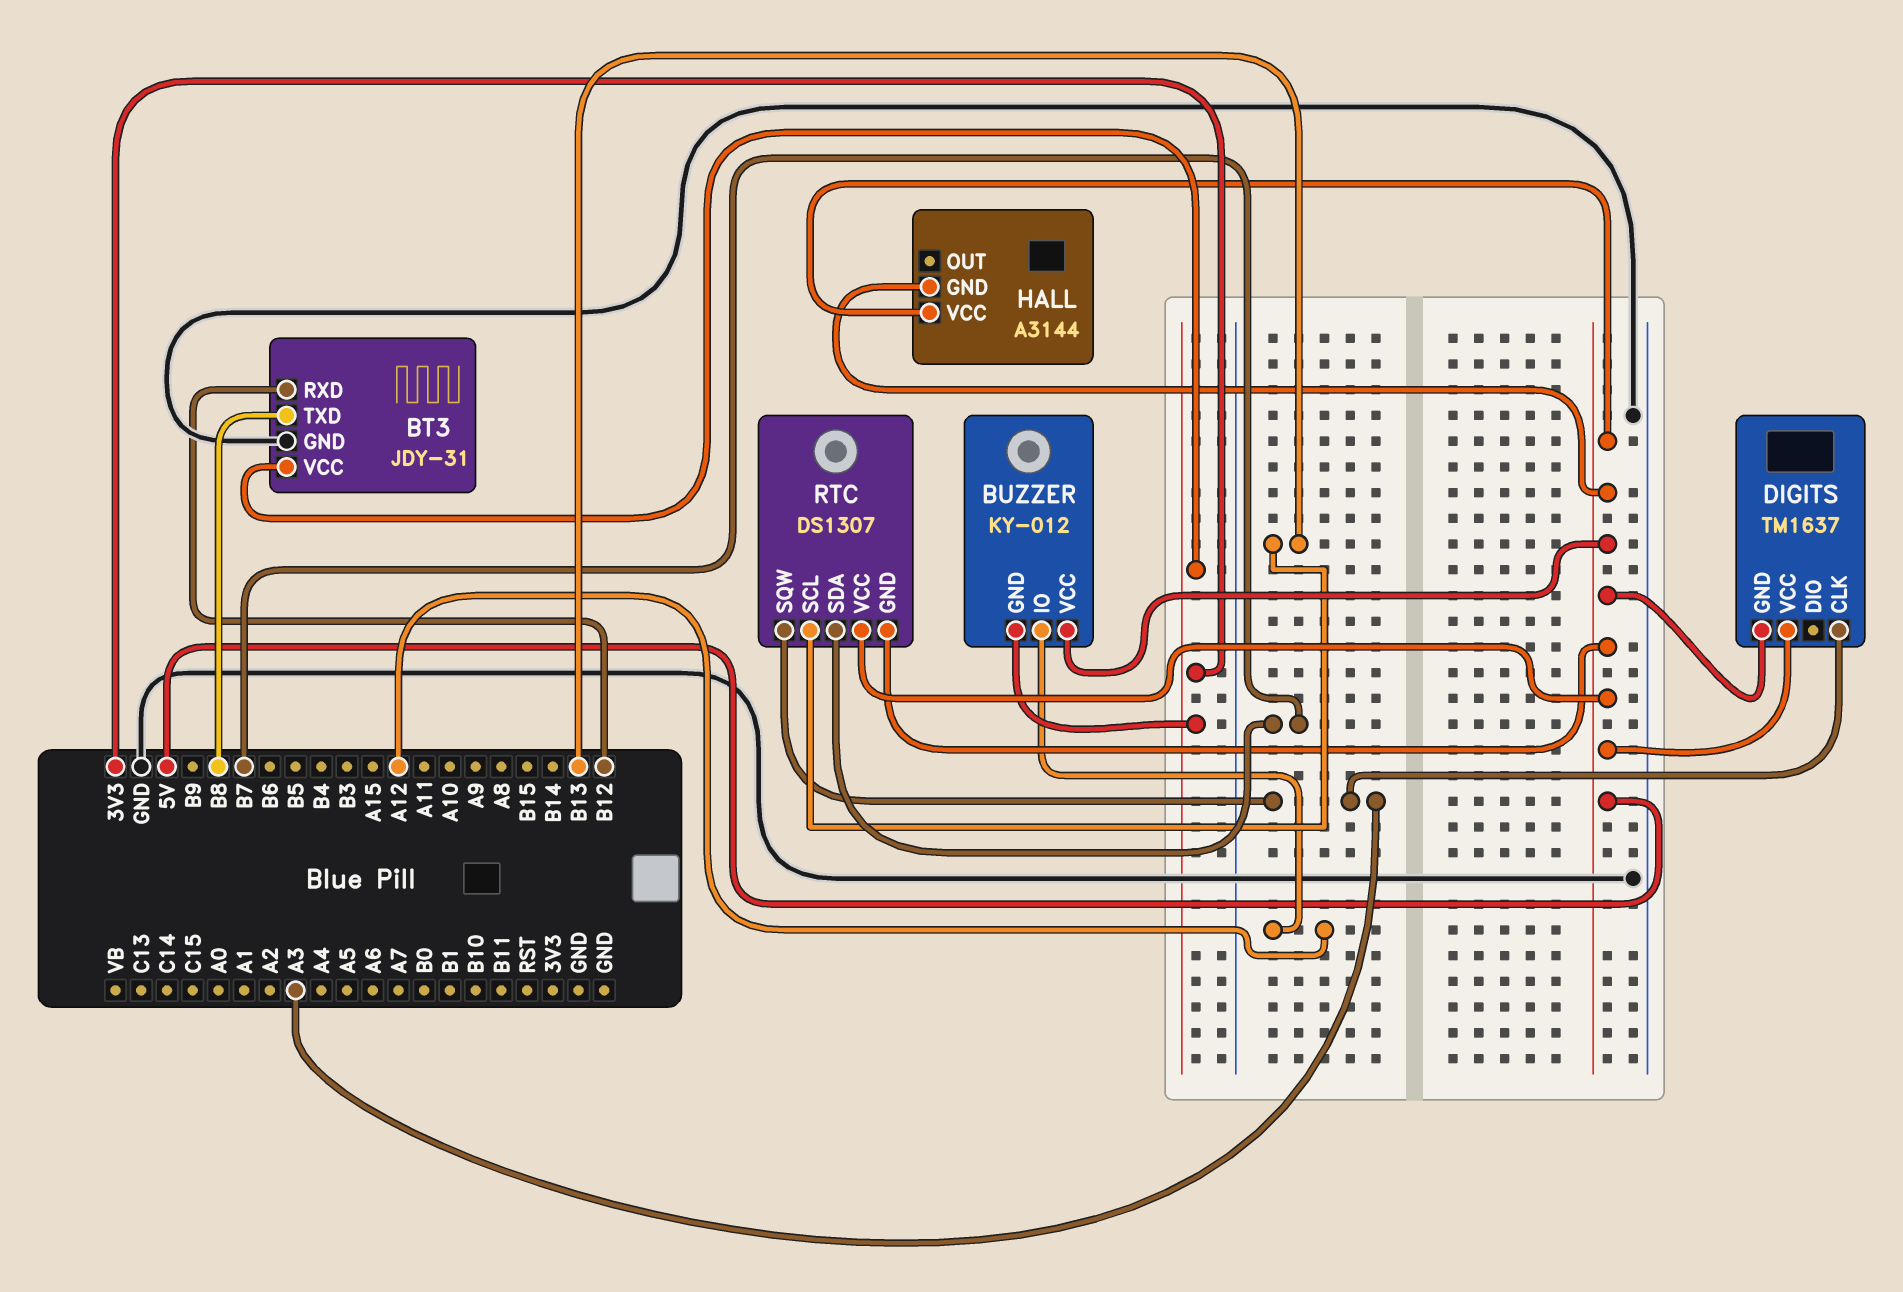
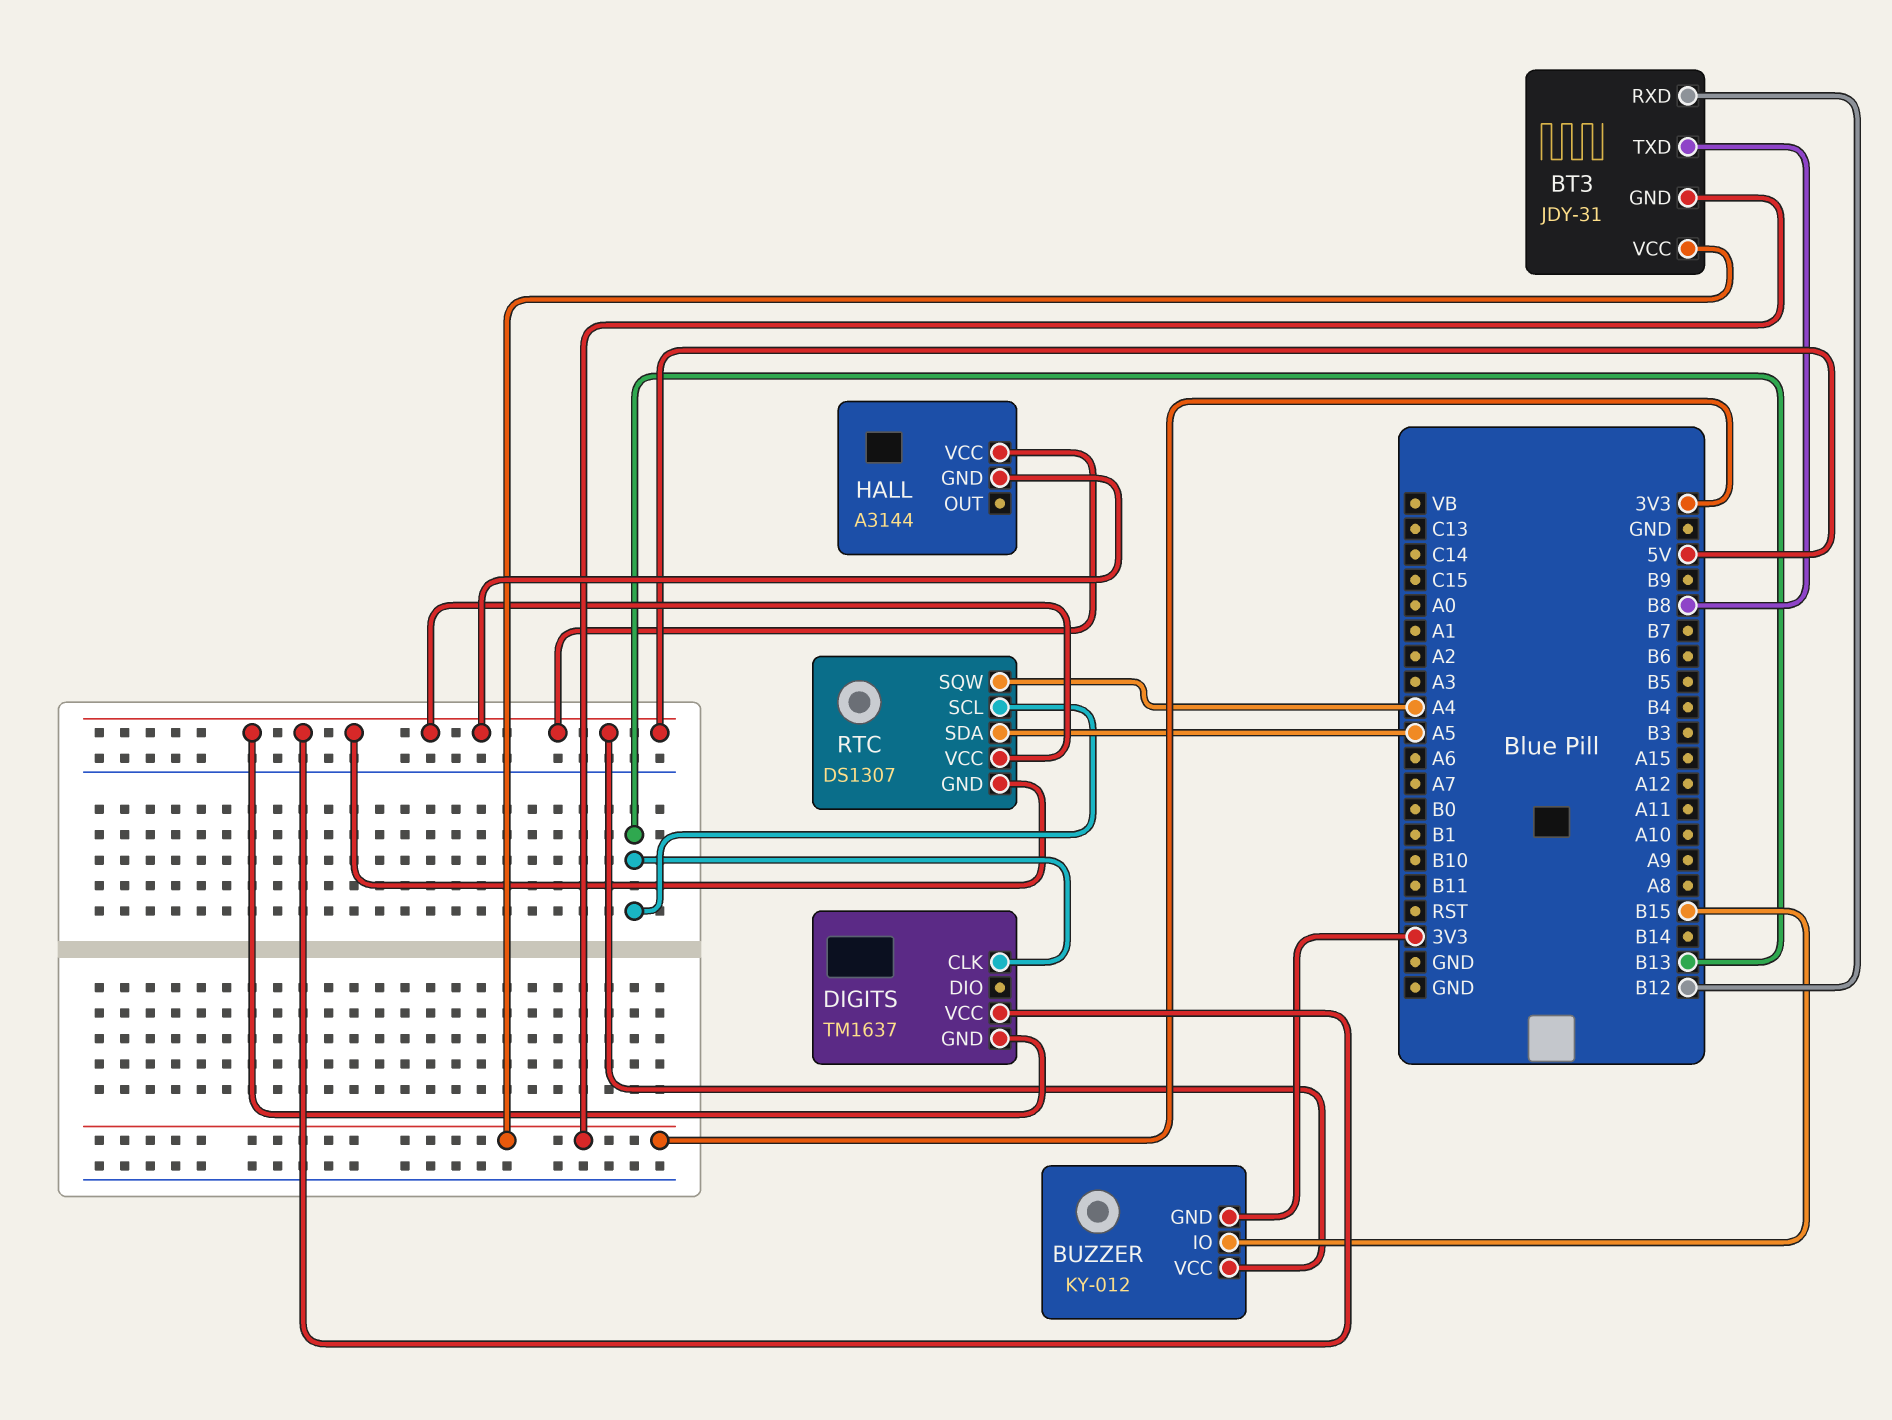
BT3 pin GND: GND -> 3V3
BUZZER pin IO: A12 -> B15
DIGITS pin CLK: A3 -> B13
RTC pin SDA: B7 -> A5
RTC pin SQW: A3 -> A4

